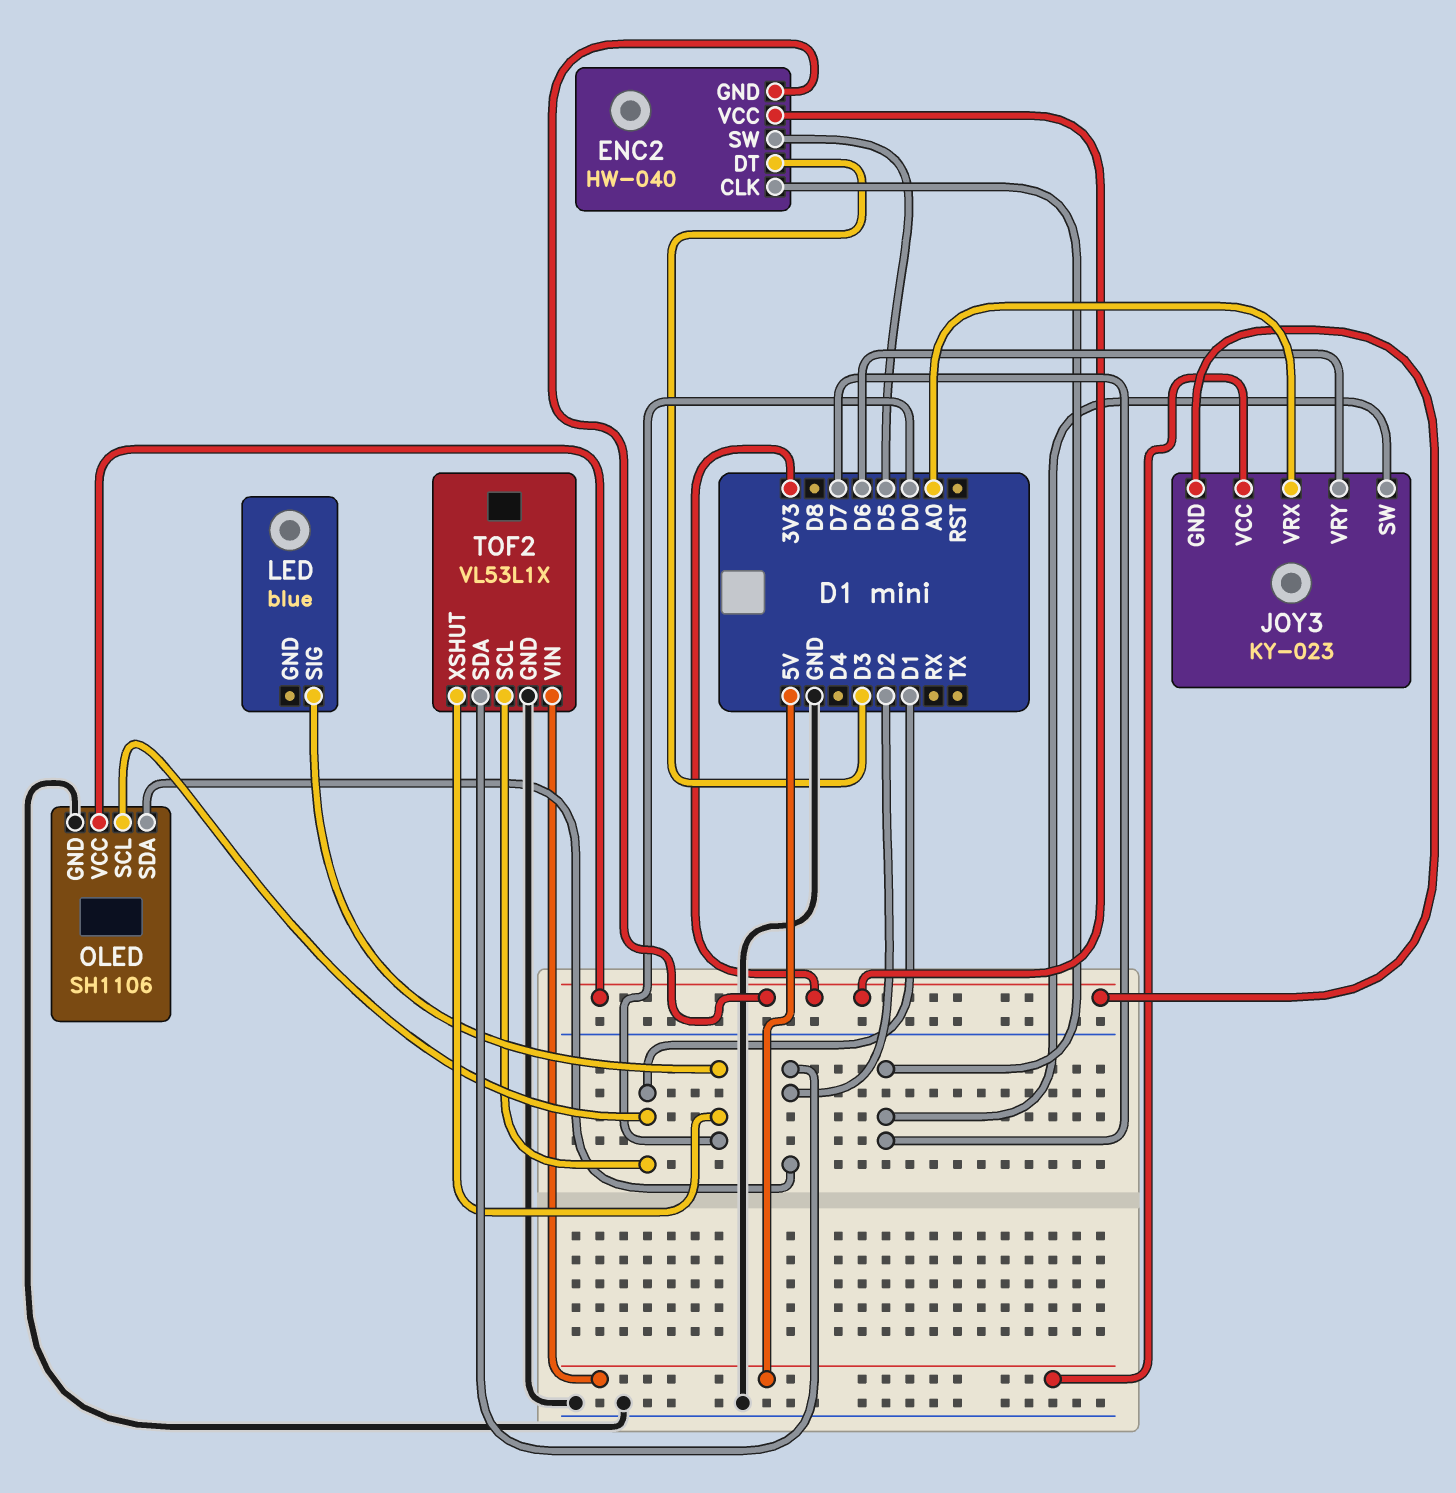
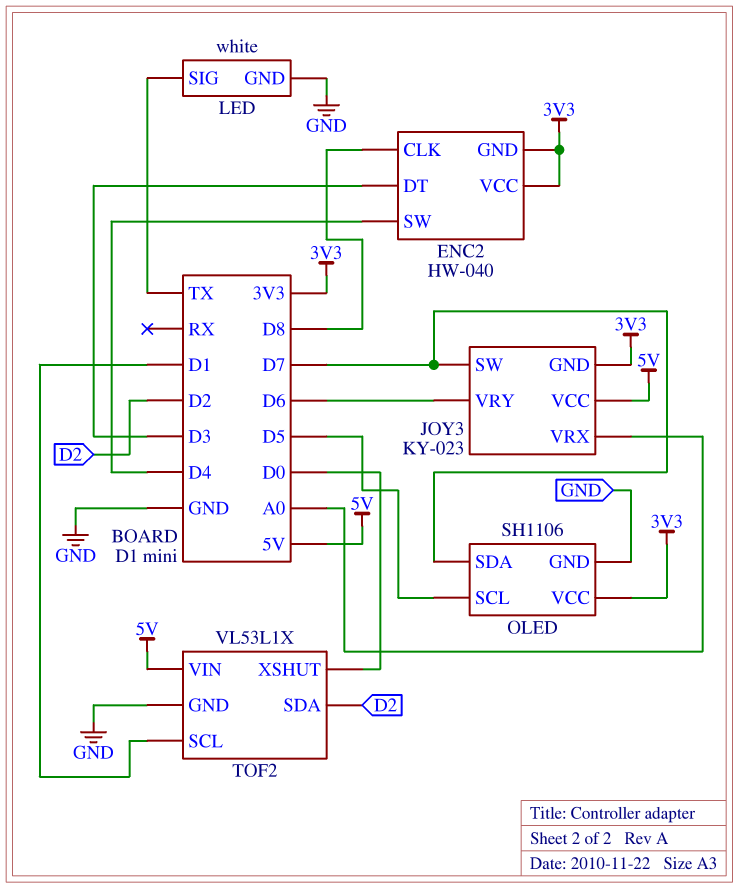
ENC2 pin CLK: D7 -> D8
ENC2 pin SW: D5 -> D4
LED: blue -> white
LED pin GND: none -> GND
LED pin SIG: D0 -> TX
OLED pin SCL: D1 -> D5
OLED pin SDA: D2 -> D7

